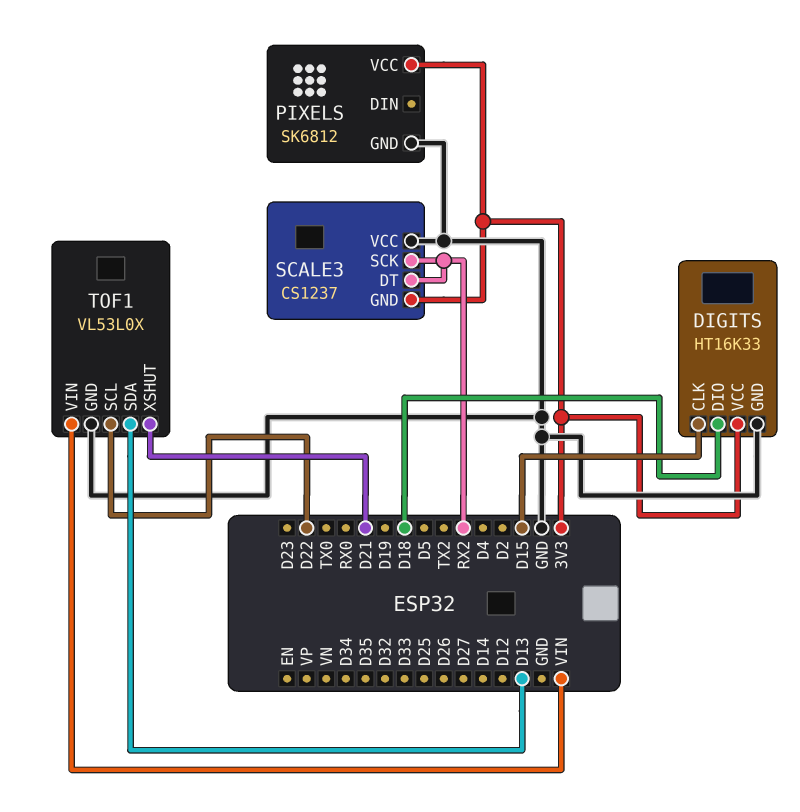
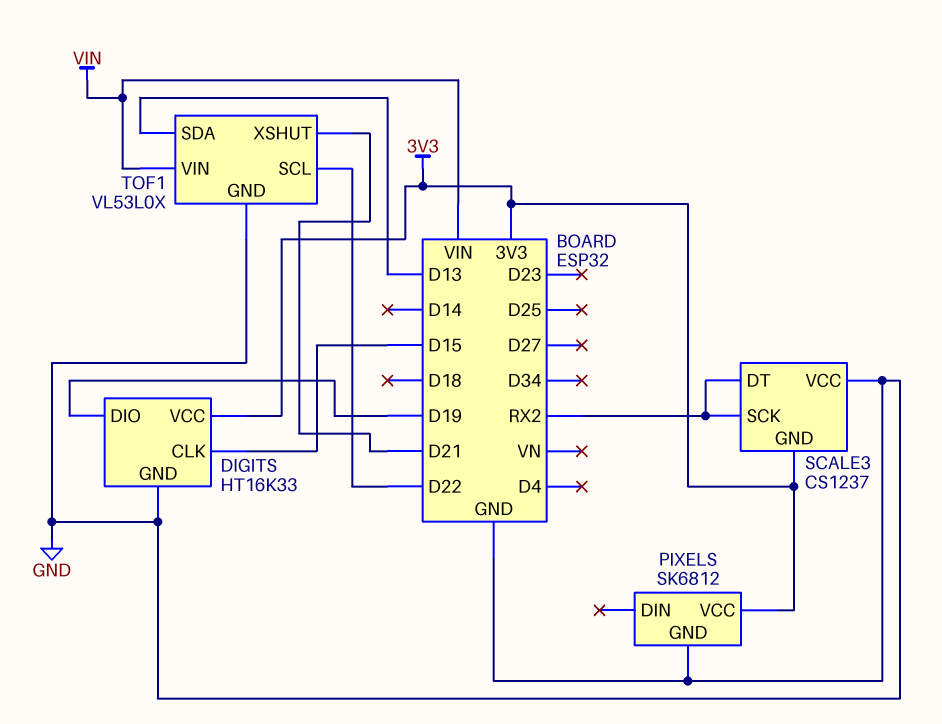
DIGITS pin DIO: D18 -> D19

